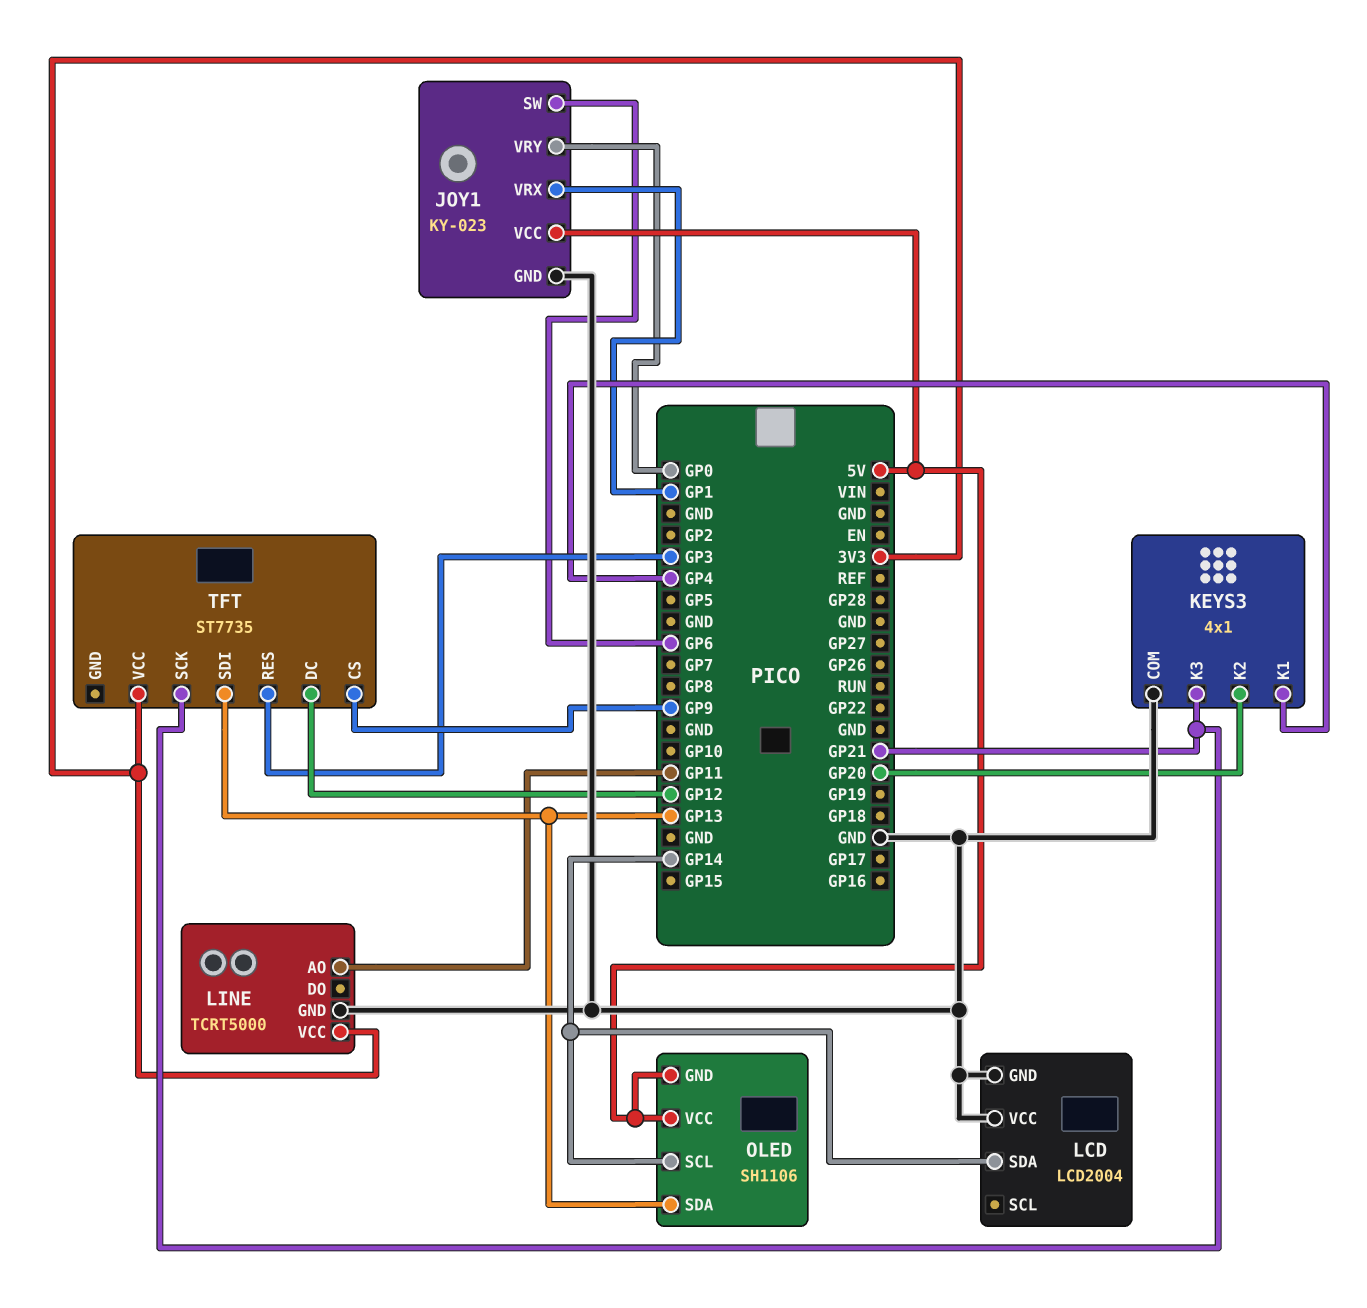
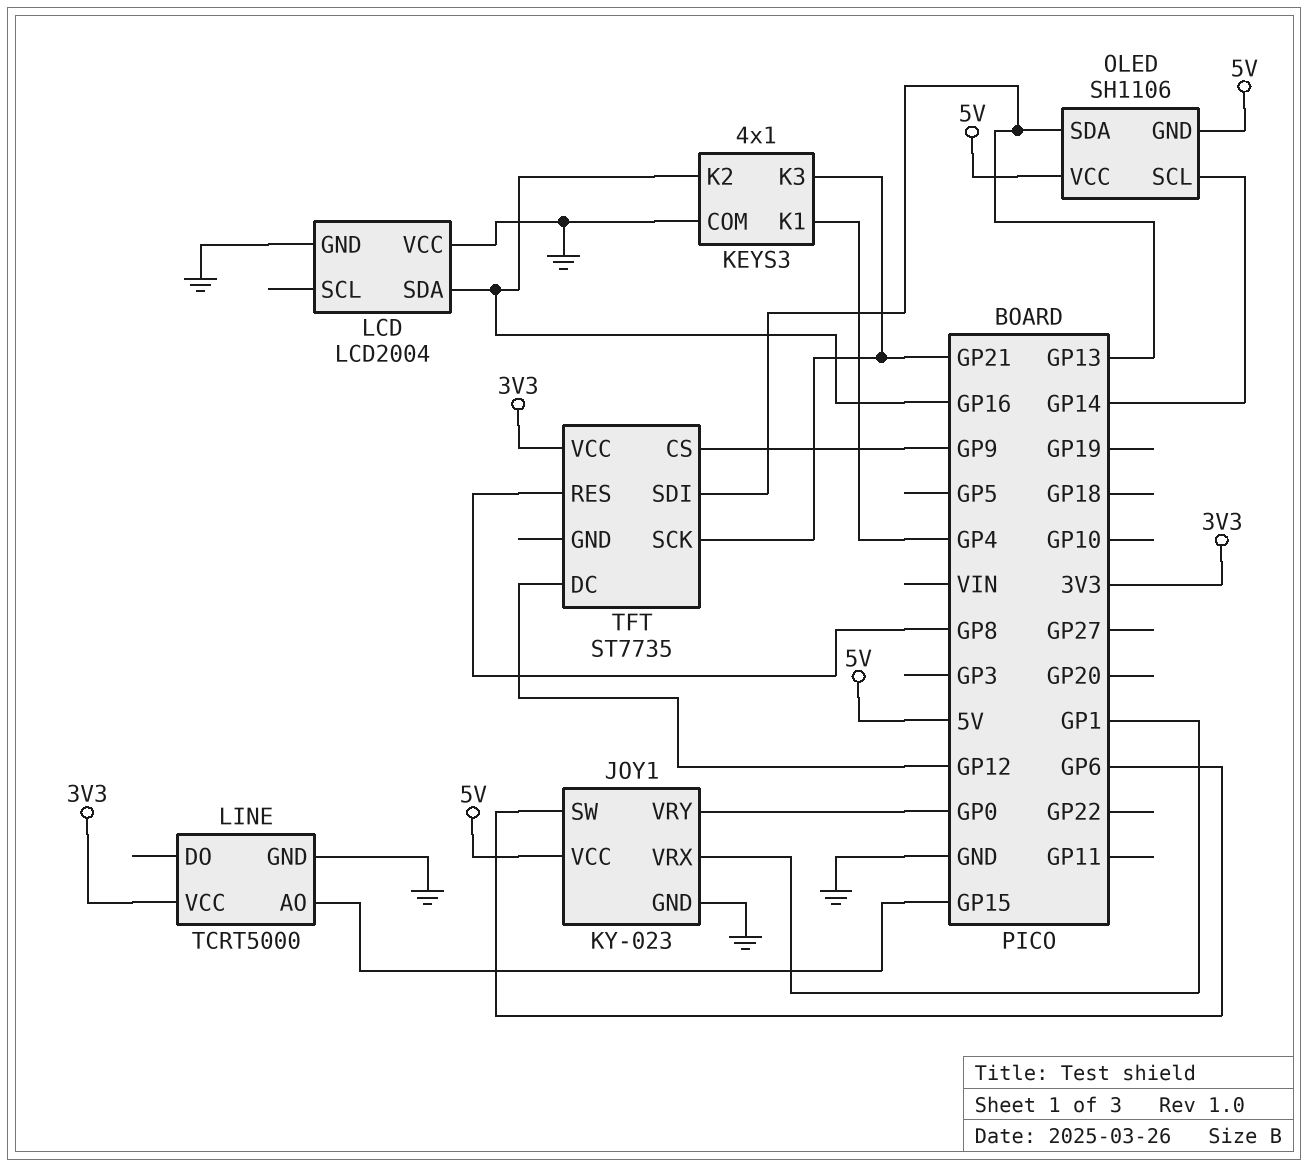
KEYS3 pin K2: GP20 -> GP16
LCD pin SDA: GP14 -> GP16
LINE pin AO: GP11 -> GP15
TFT pin RES: GP3 -> GP8

